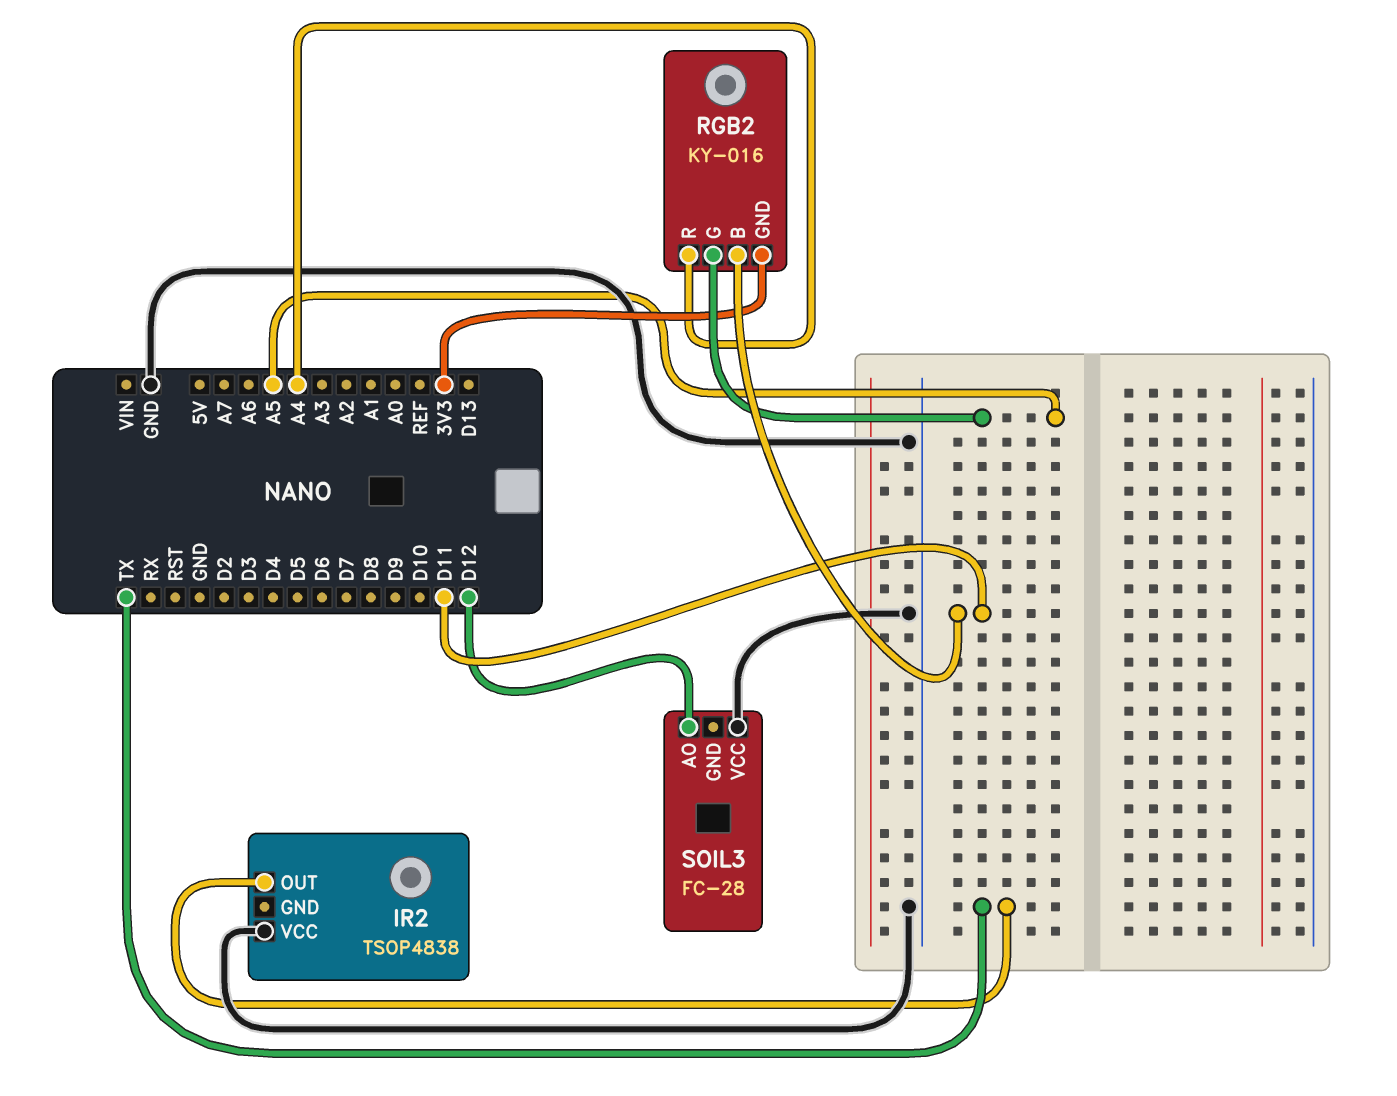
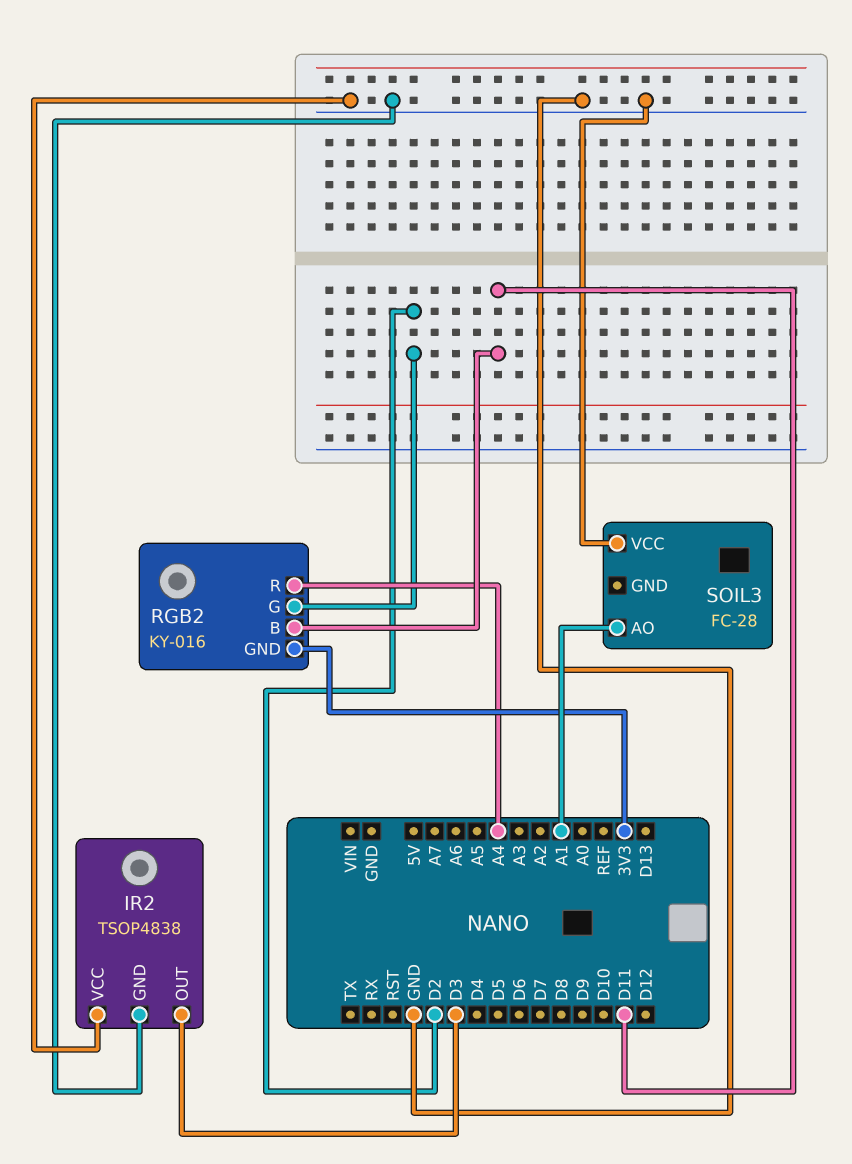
IR2 pin GND: none -> GND
IR2 pin OUT: TX -> D3
RGB2 pin G: A5 -> D2
SOIL3 pin AO: D12 -> A1

